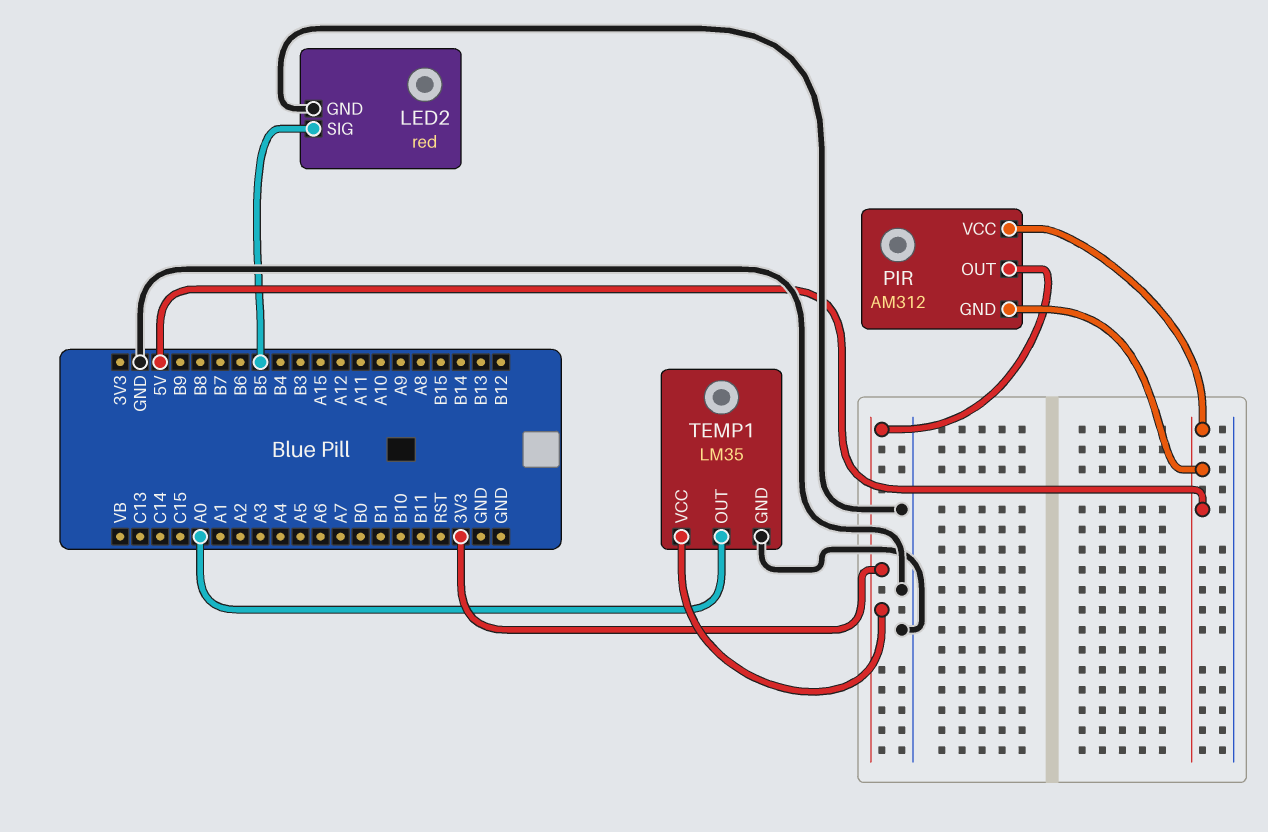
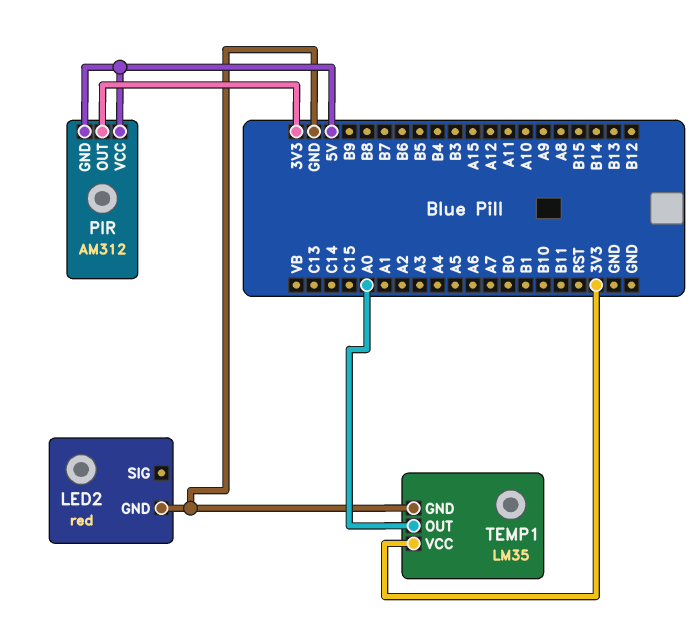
LED2 pin SIG: B5 -> none

